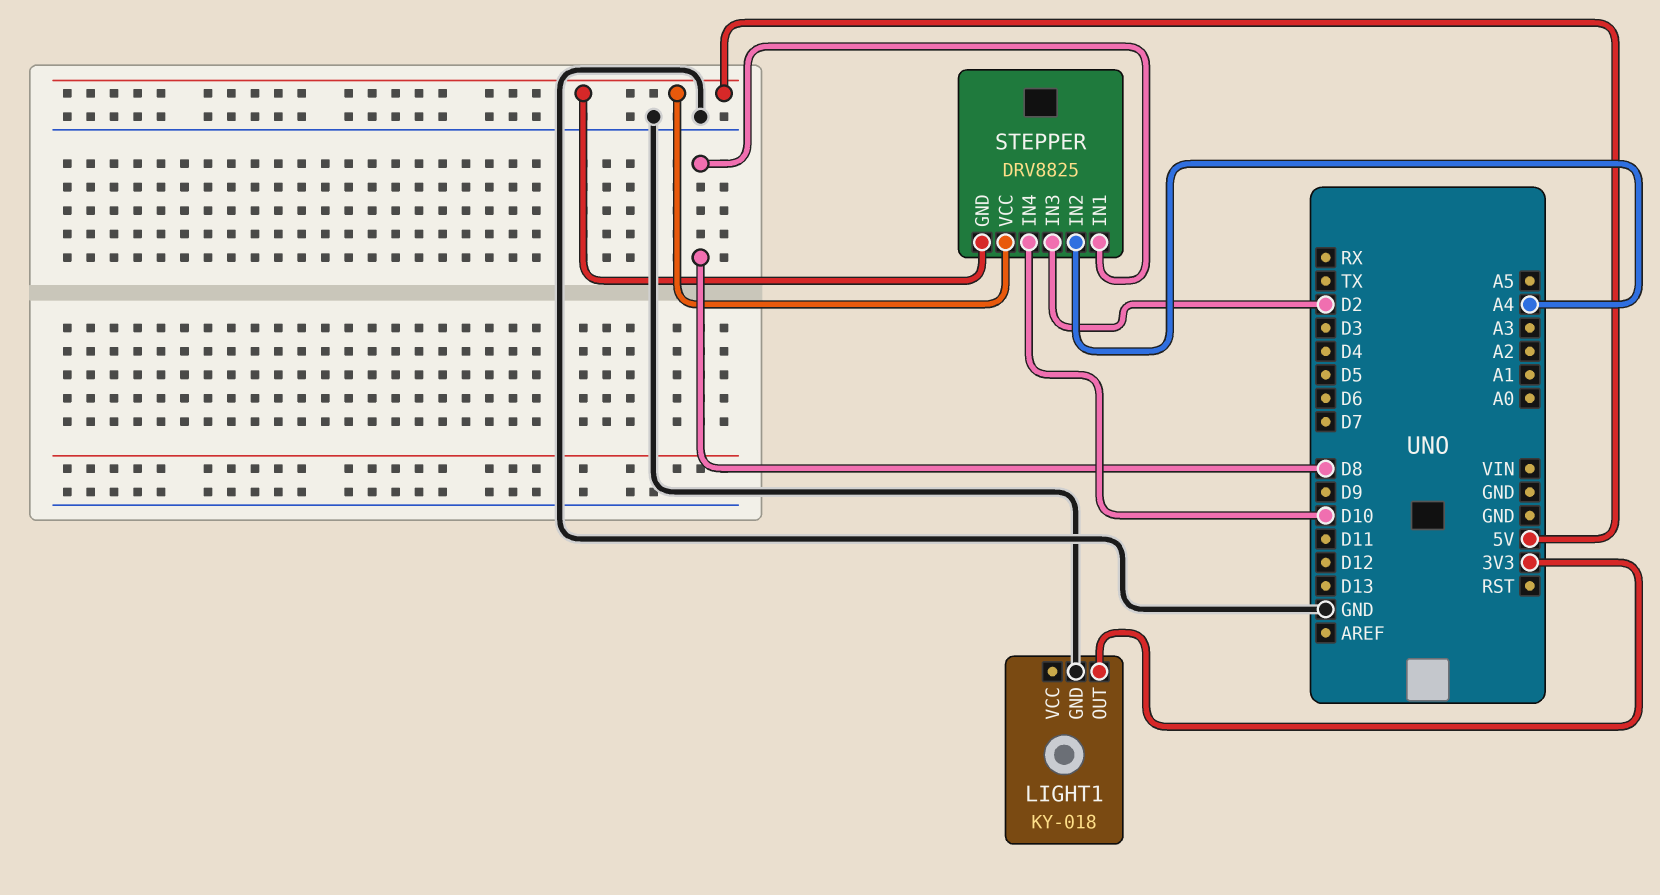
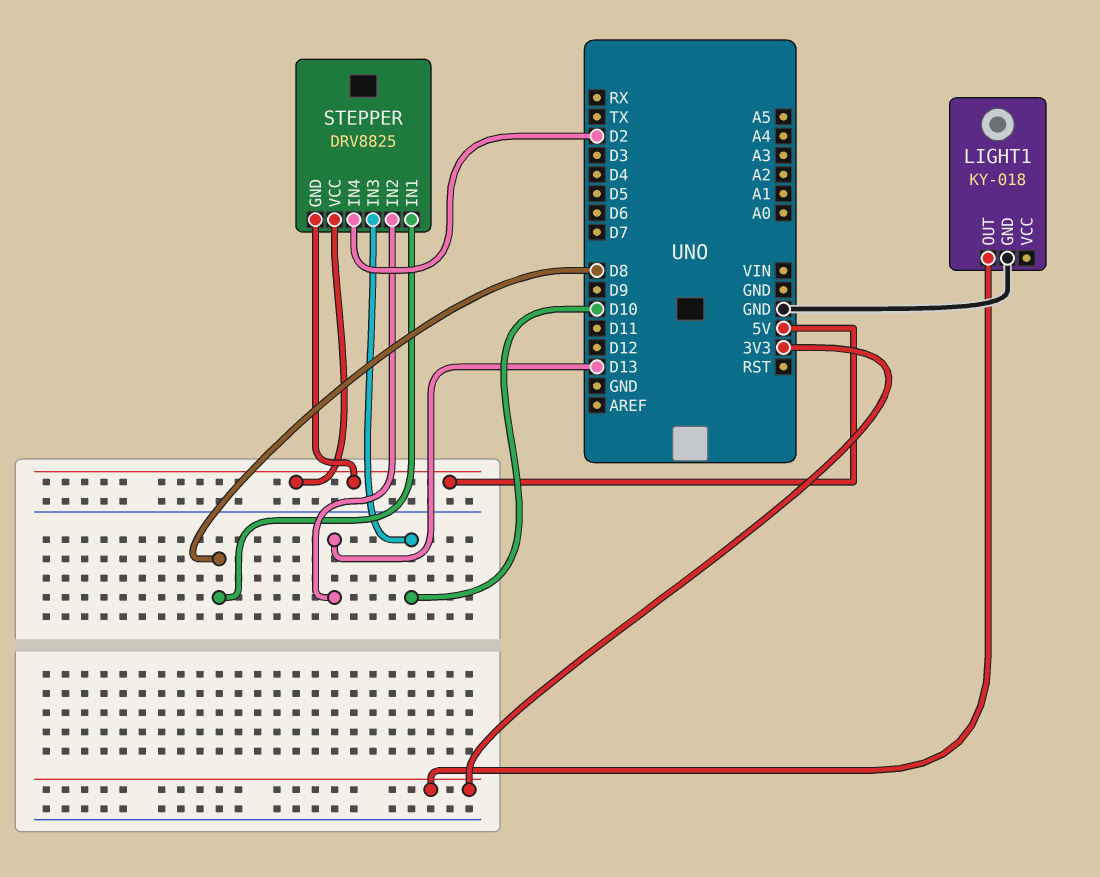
STEPPER pin IN2: A4 -> D13
STEPPER pin IN3: D2 -> D10
STEPPER pin IN4: D10 -> D2

